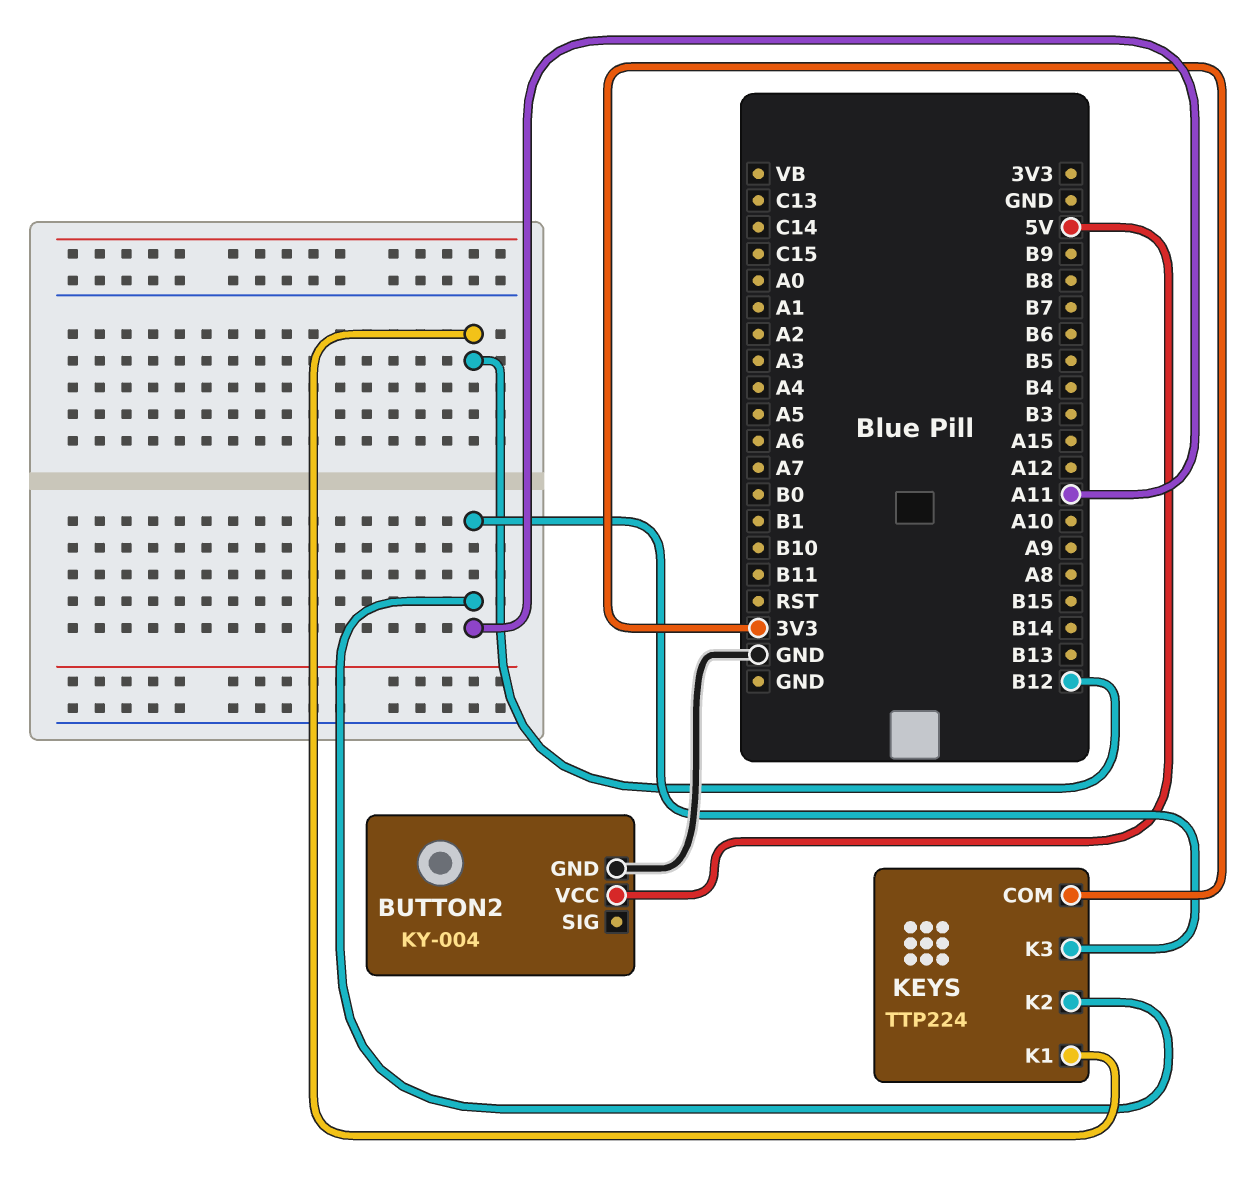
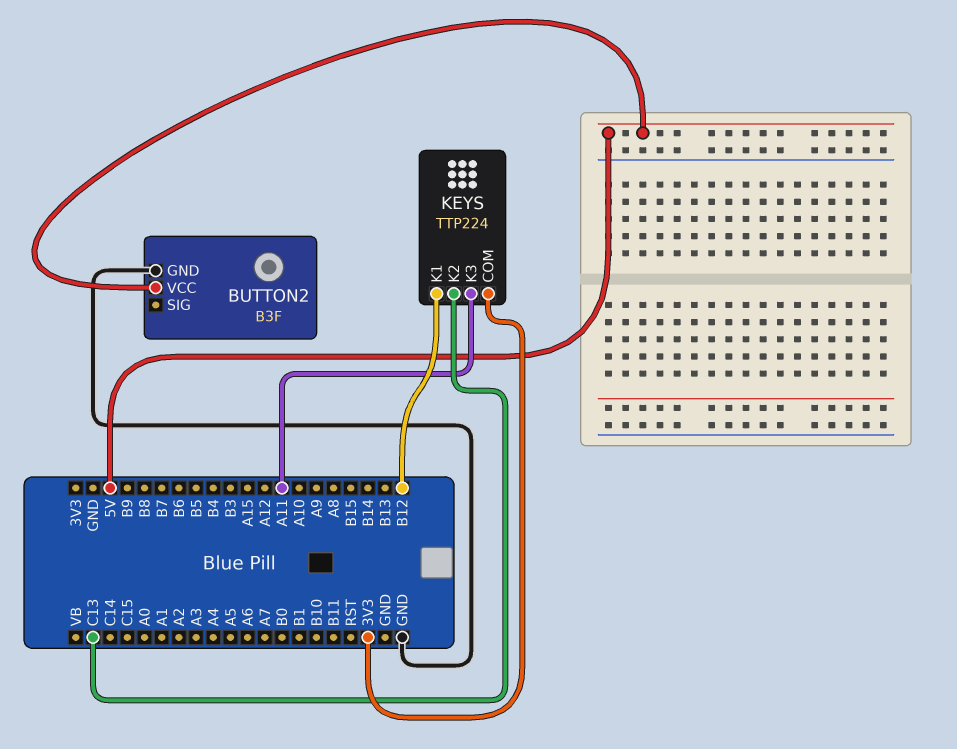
BUTTON2: KY-004 -> B3F
KEYS pin K2: A11 -> C13

